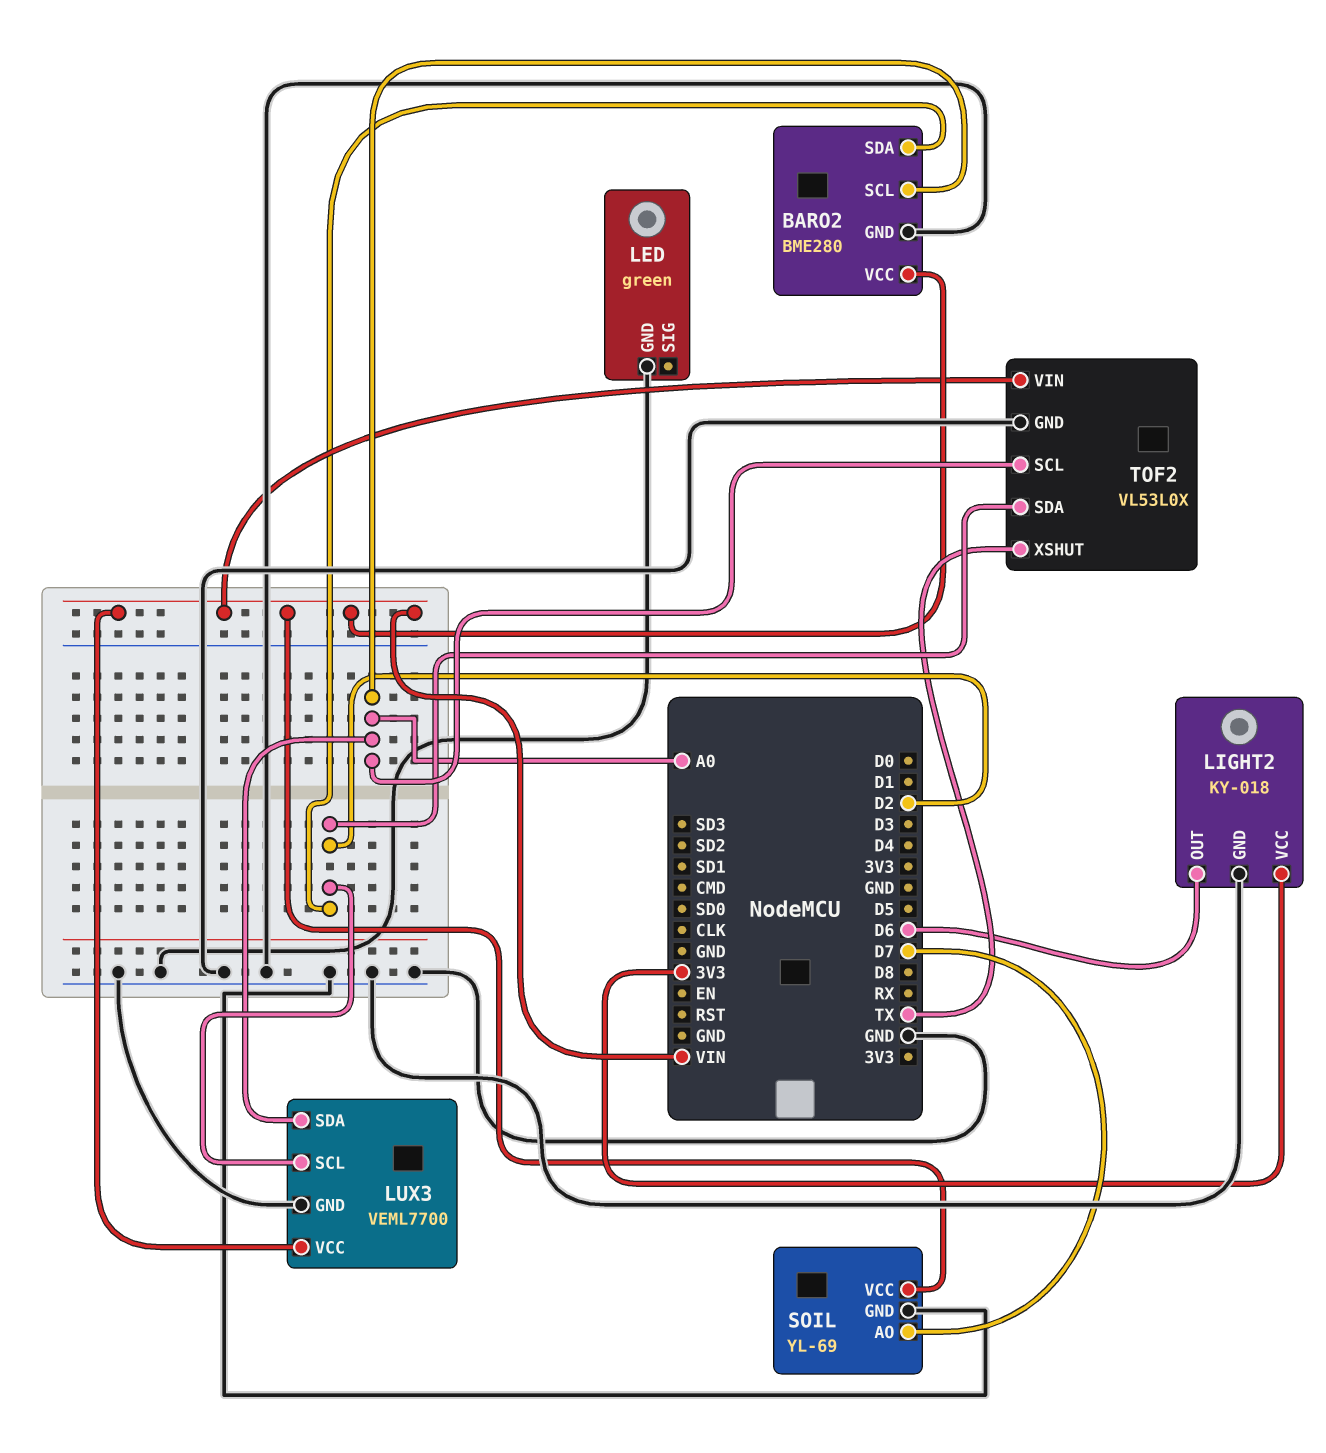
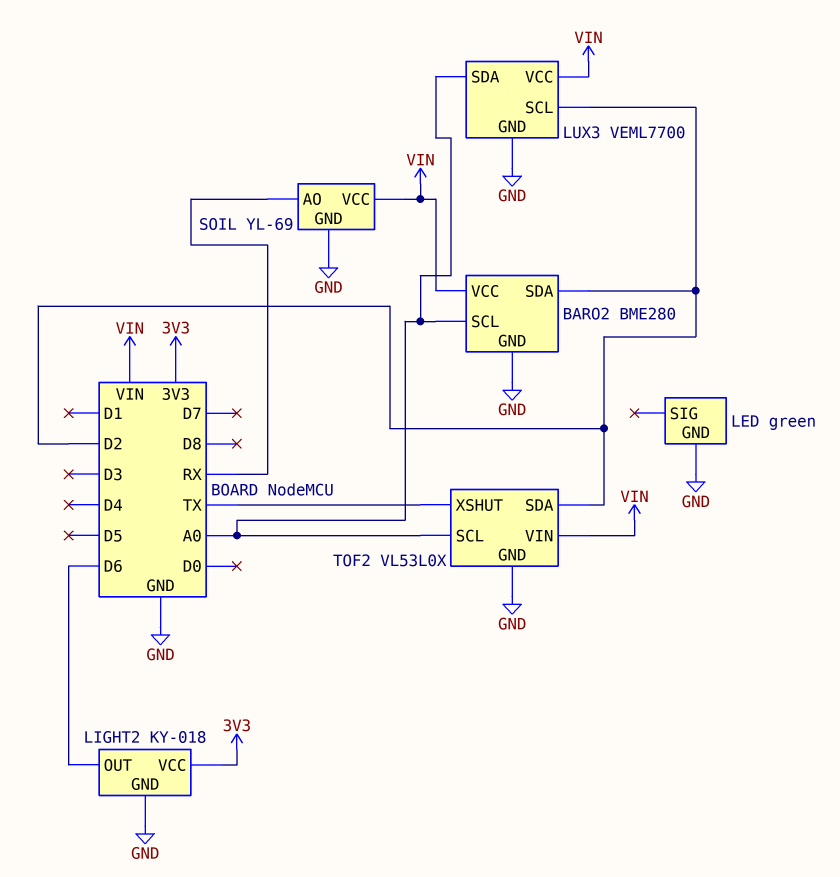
SOIL pin AO: D7 -> RX

